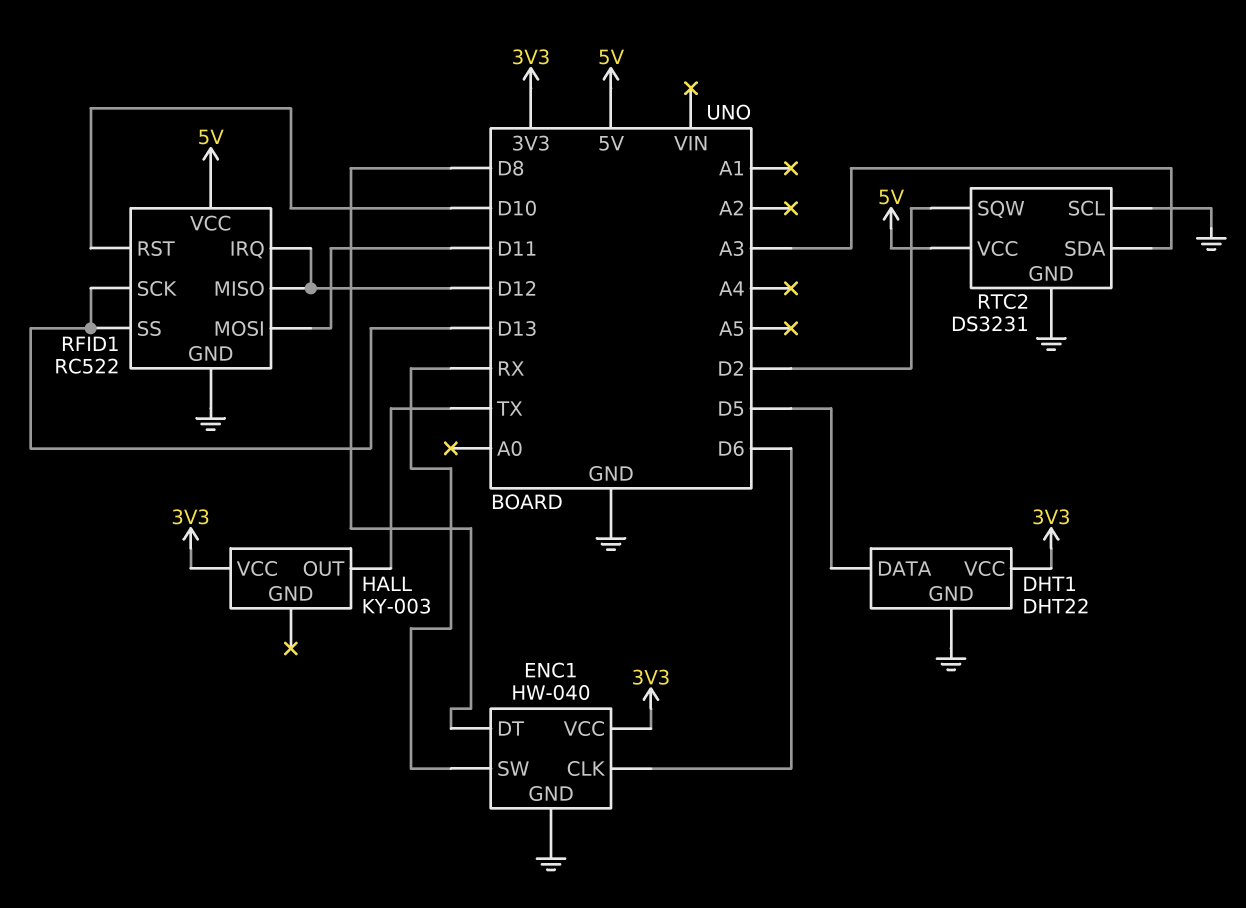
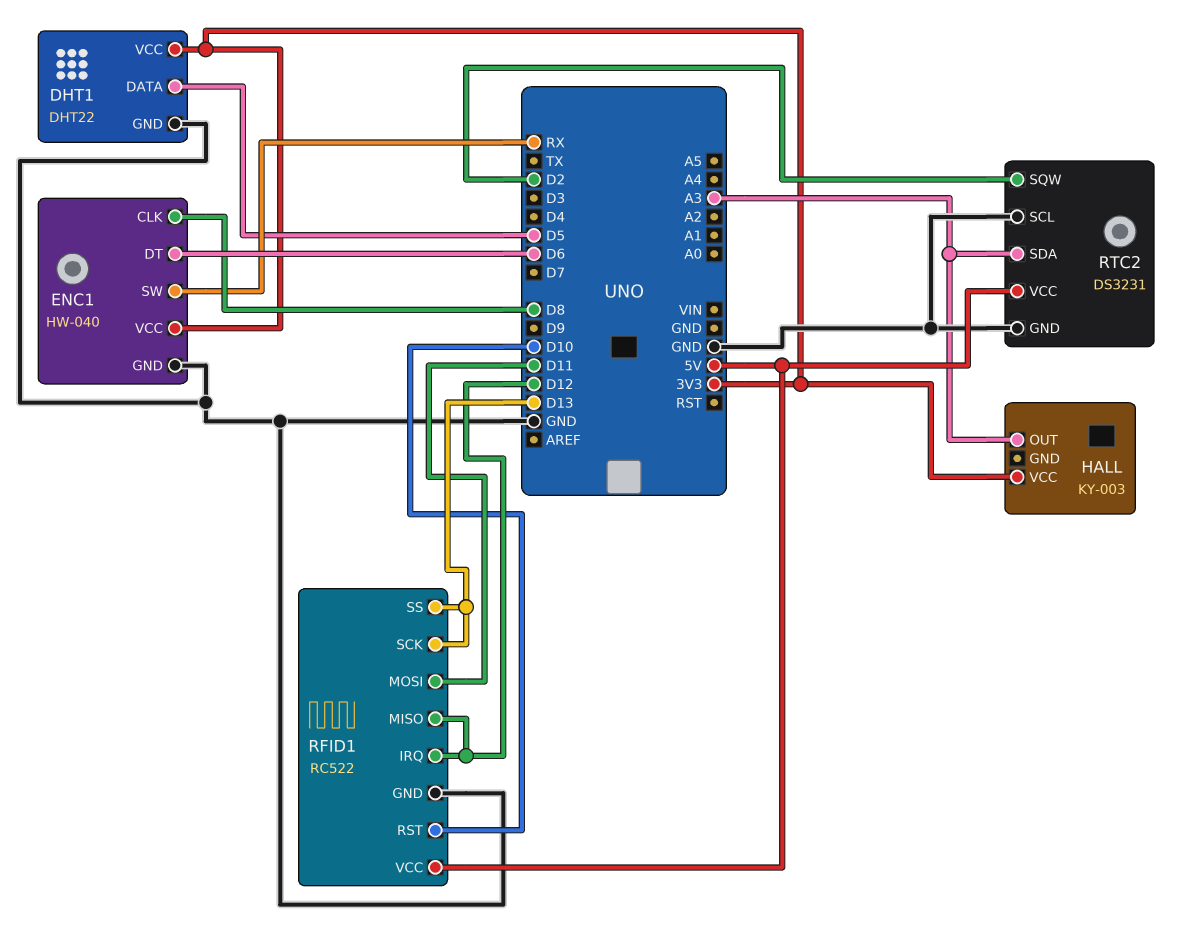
ENC1 pin CLK: D6 -> D8
ENC1 pin DT: D8 -> D6
HALL pin OUT: TX -> A3

